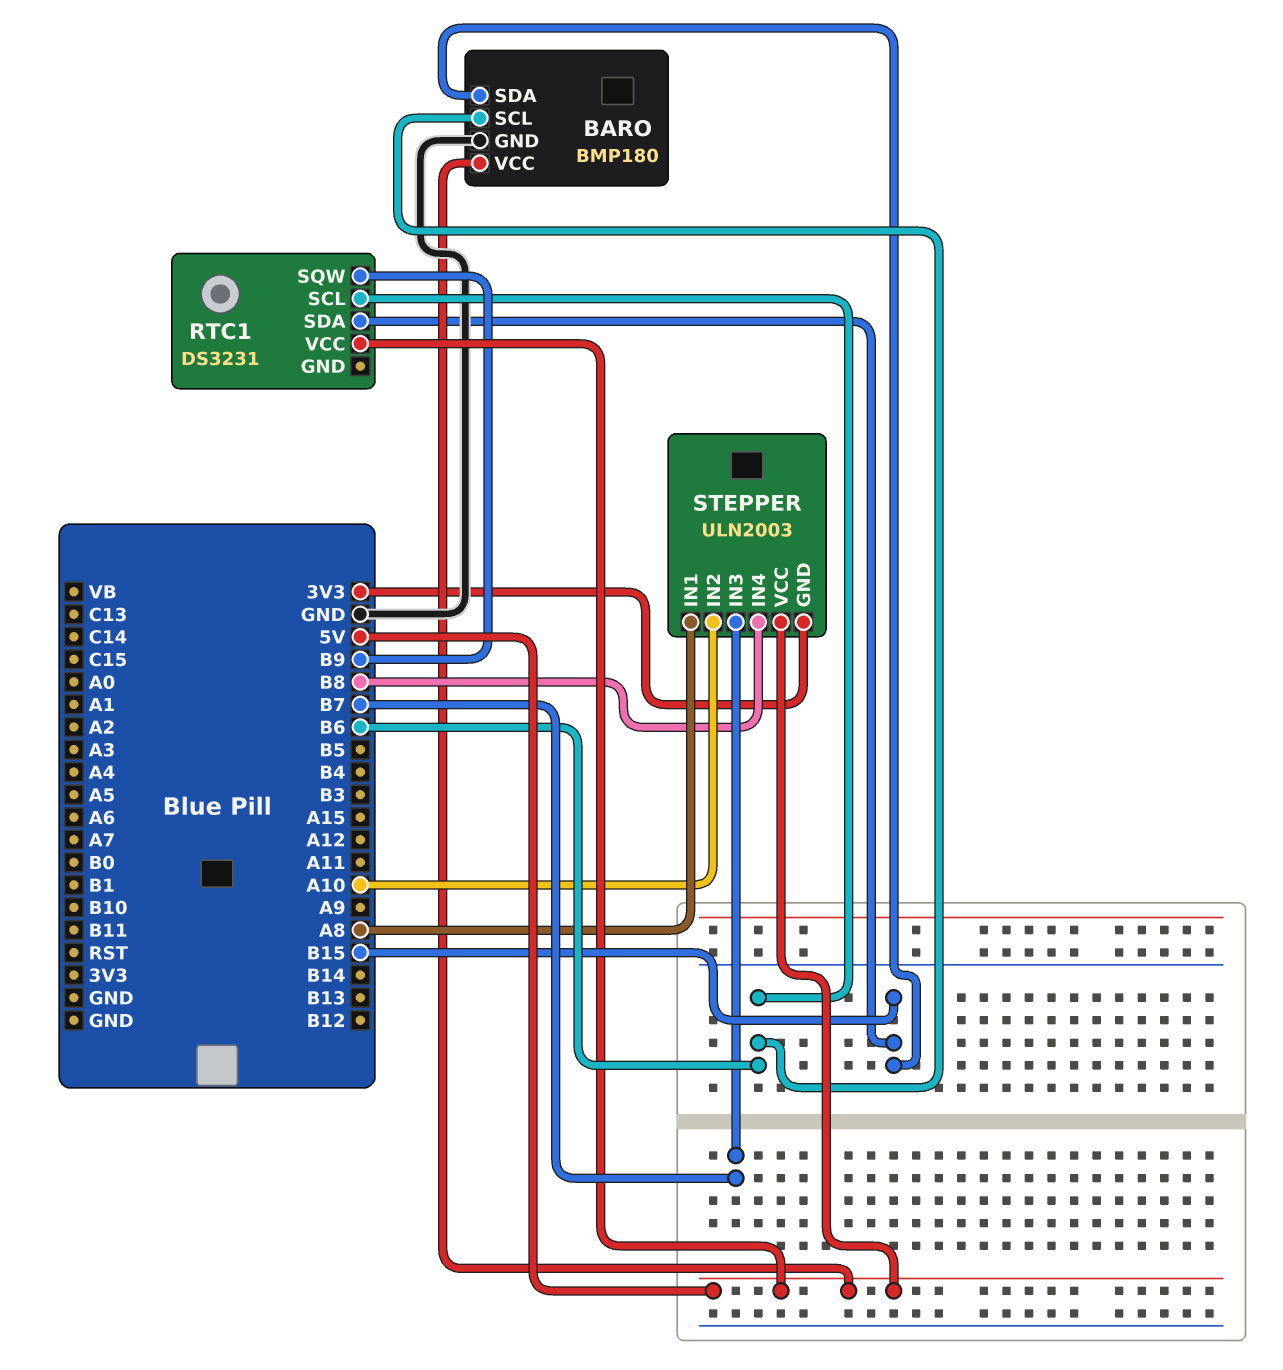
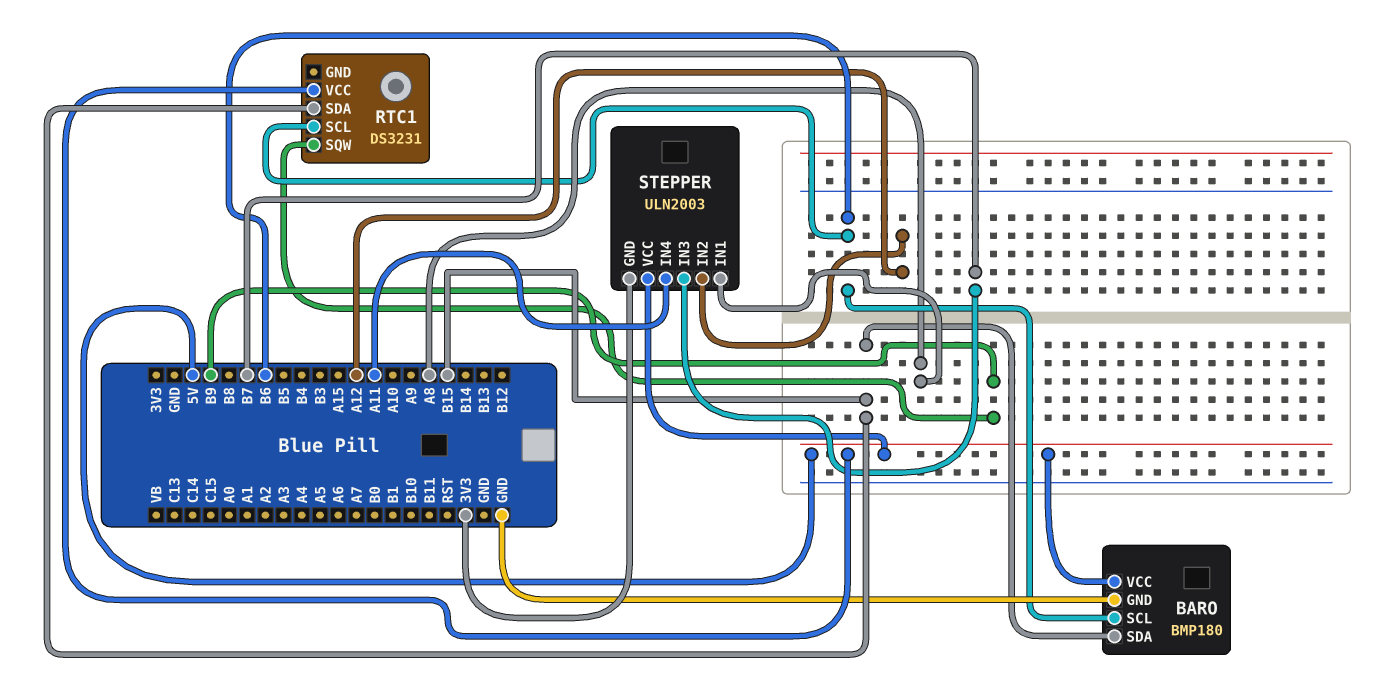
STEPPER pin IN2: A10 -> A12
STEPPER pin IN4: B8 -> A11

